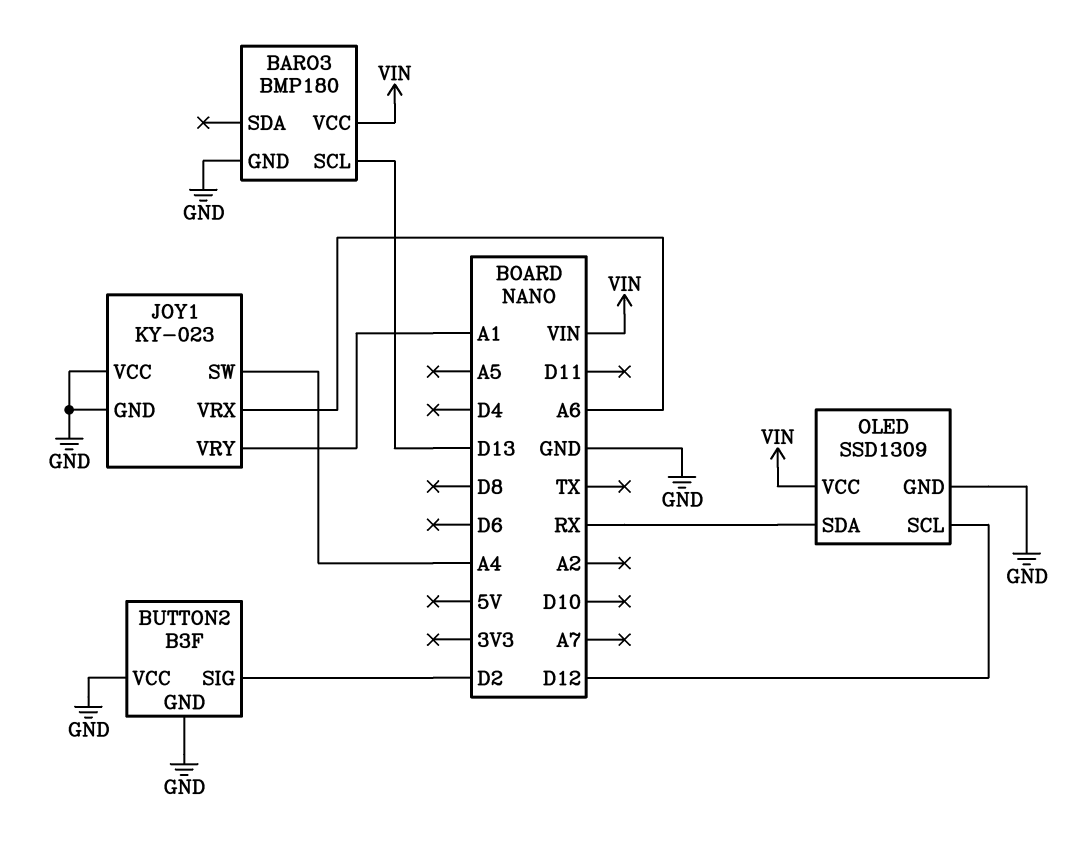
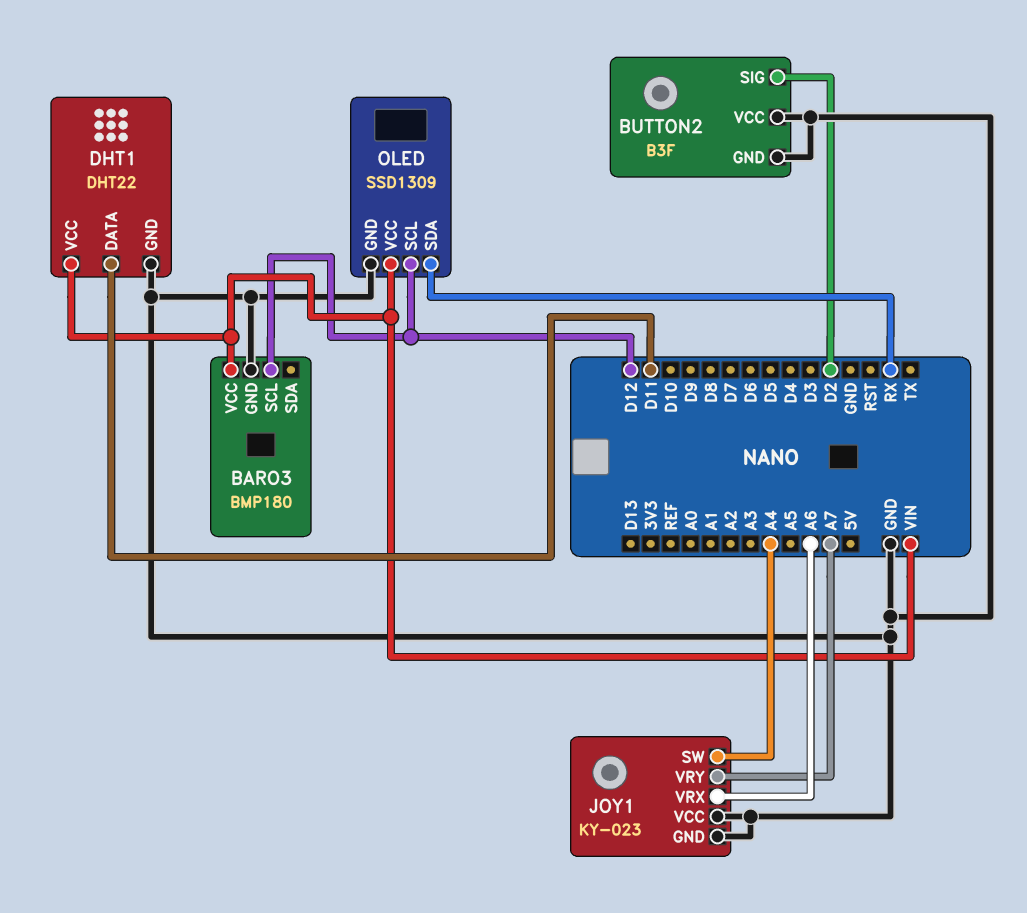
BARO3 pin SCL: D13 -> D12
DHT1: none -> DHT22
DHT1 pin DATA: none -> D11
DHT1 pin GND: none -> GND
DHT1 pin VCC: none -> VIN
JOY1 pin VRY: A1 -> A7

